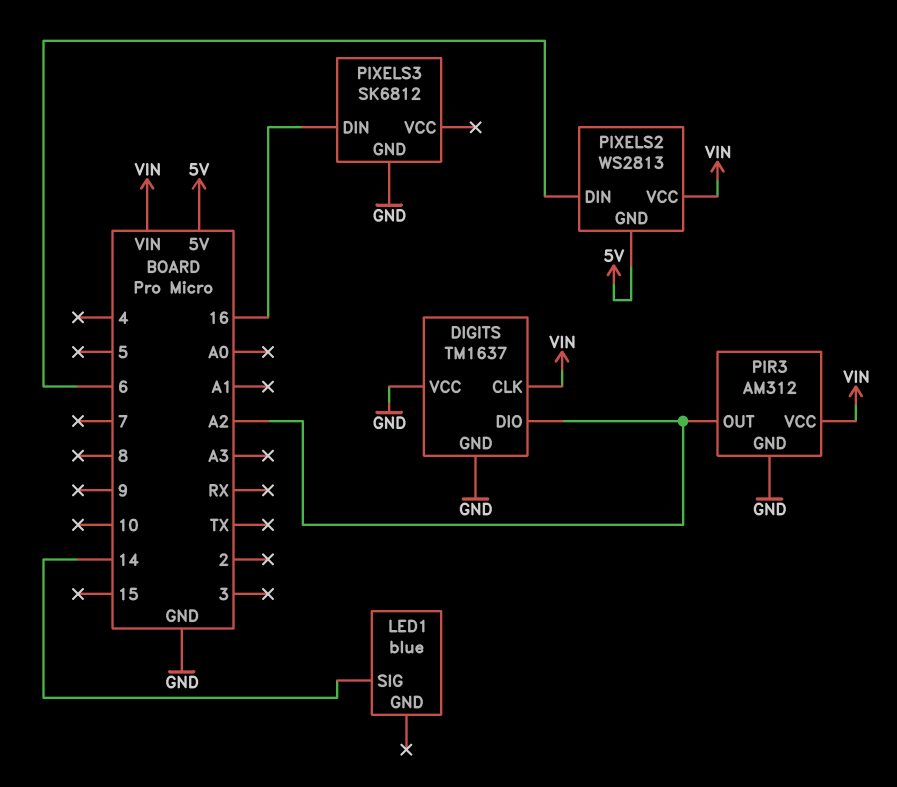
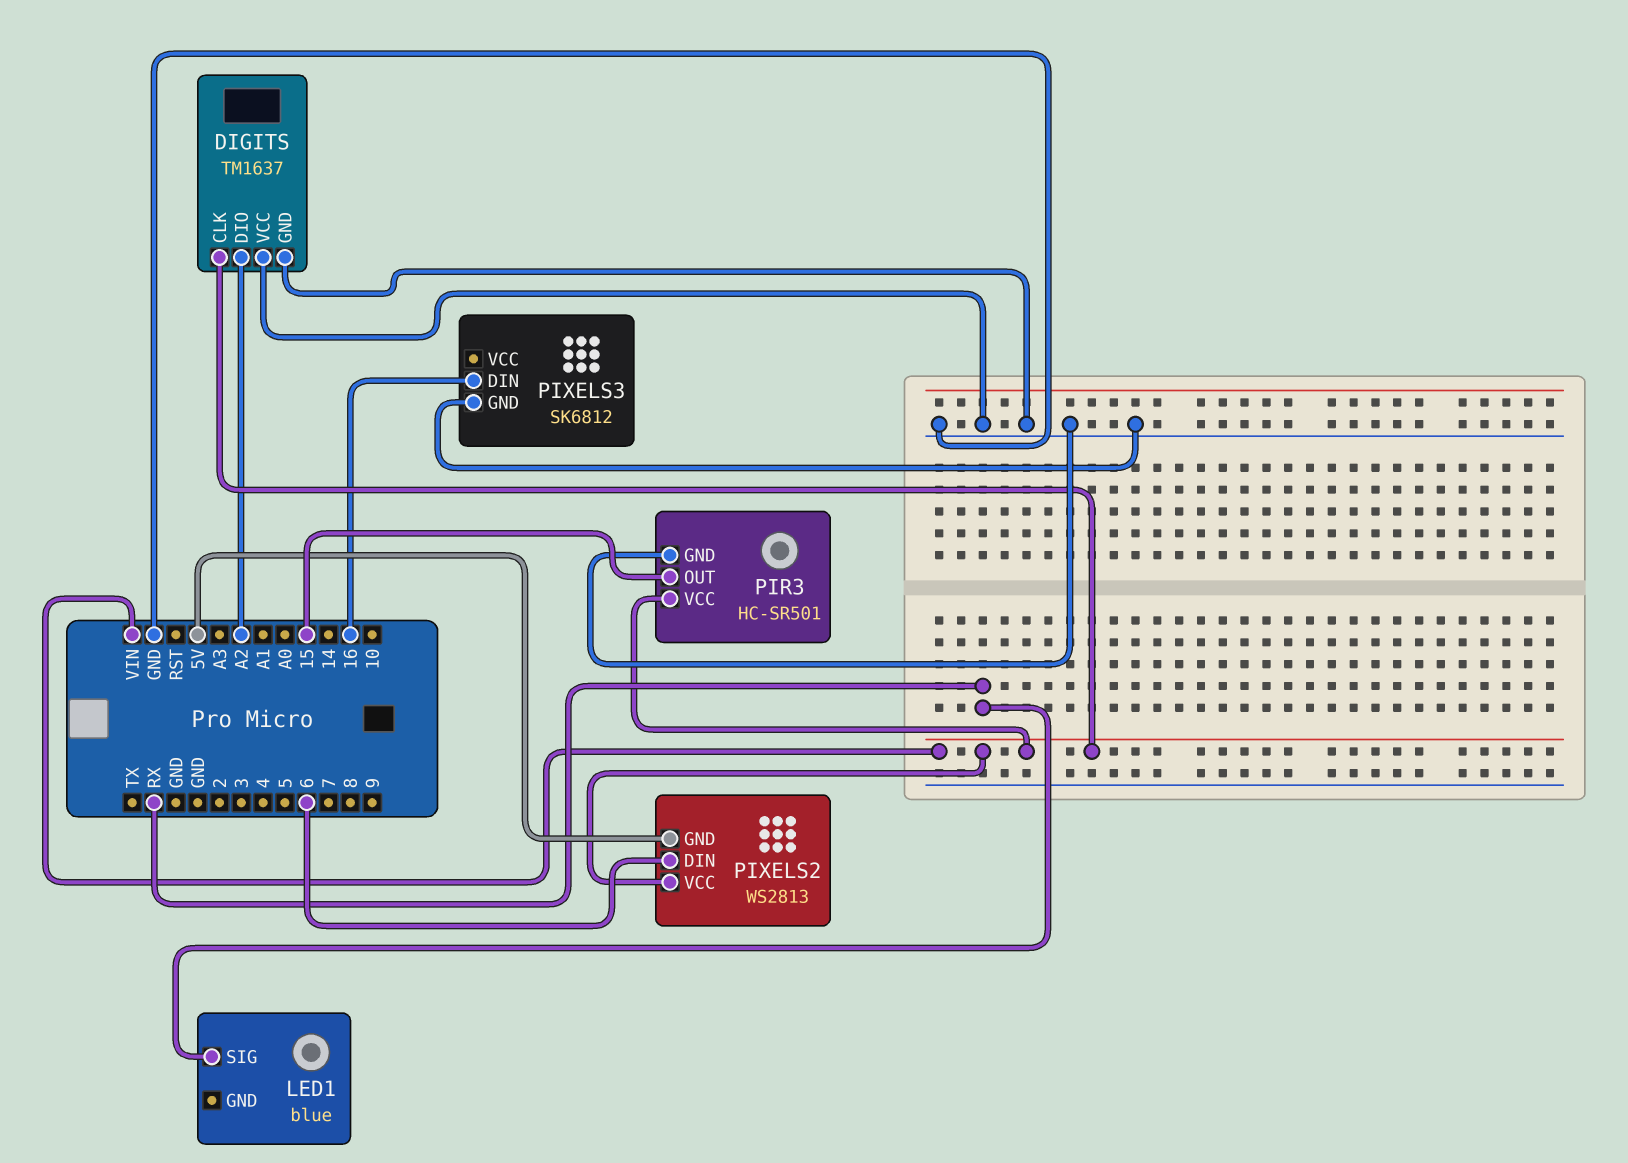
LED1 pin SIG: 14 -> RX
PIR3: AM312 -> HC-SR501
PIR3 pin OUT: A2 -> 15

